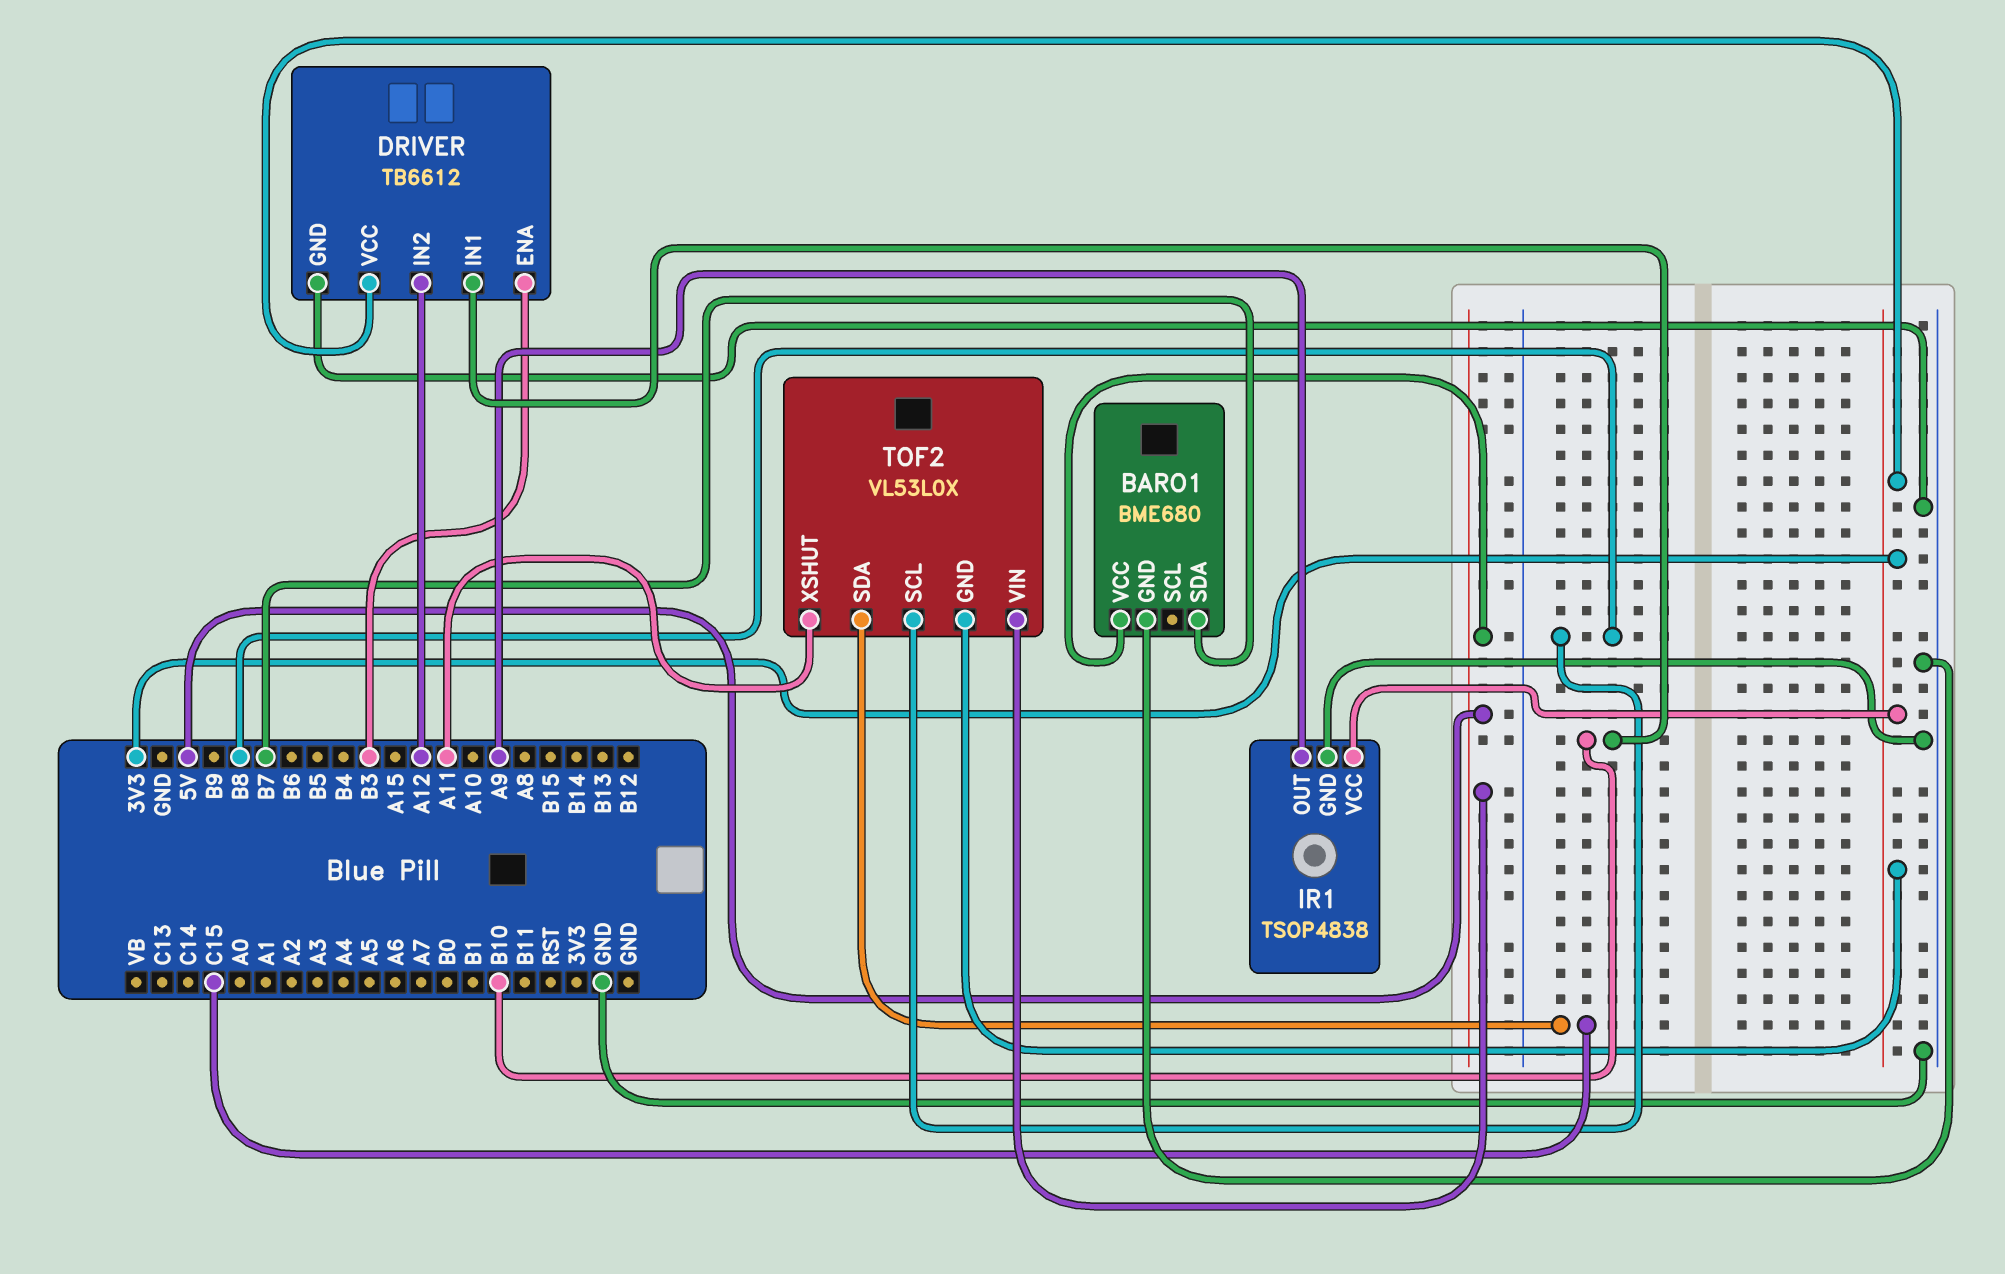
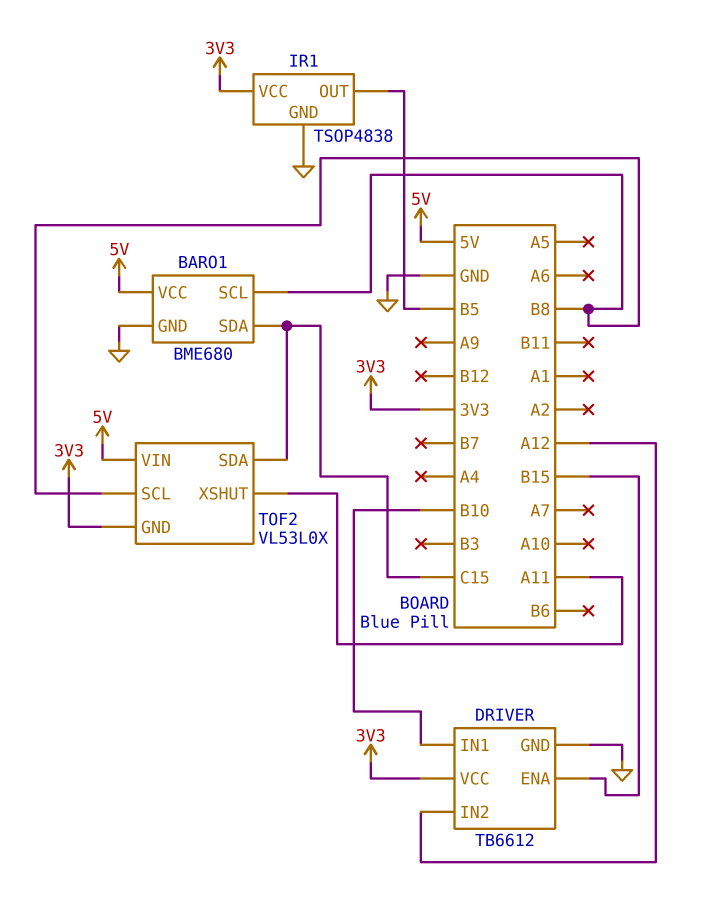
BARO1 pin SCL: none -> B8
BARO1 pin SDA: B7 -> C15
DRIVER pin ENA: B3 -> B15
IR1 pin OUT: A9 -> B5

